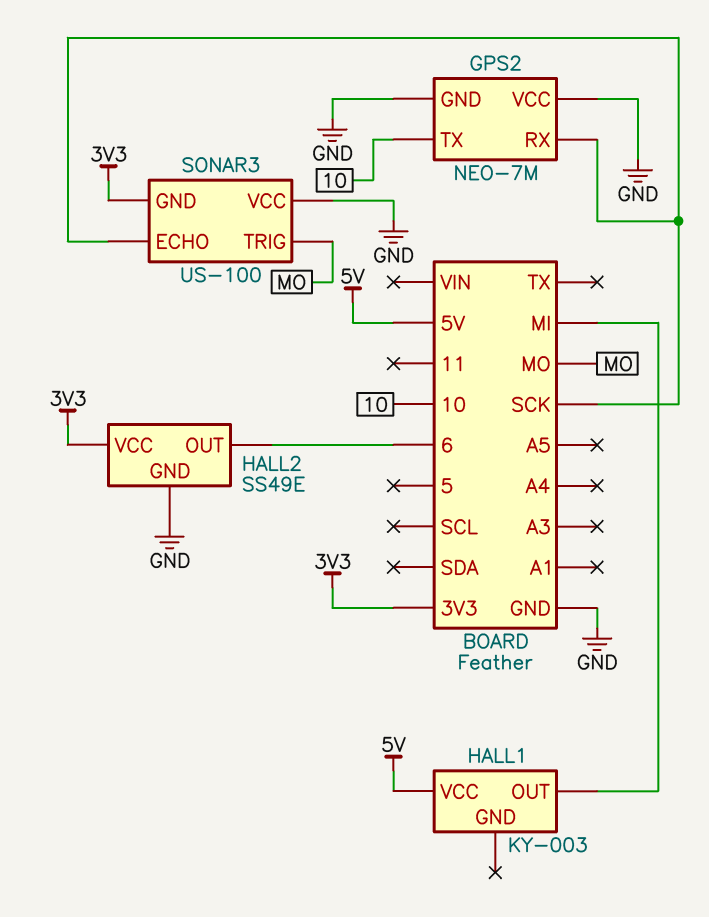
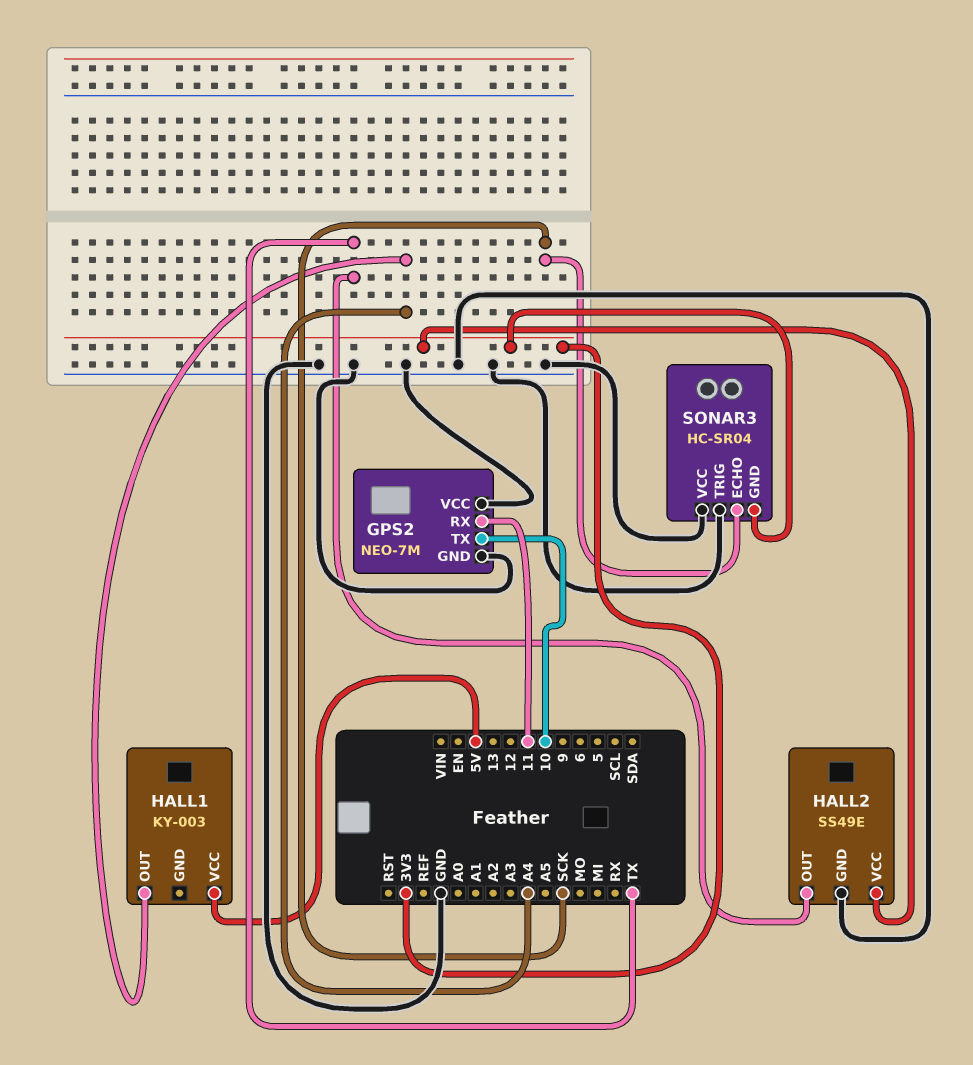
GPS2 pin RX: SCK -> 11
HALL1 pin OUT: MI -> A4
HALL2 pin OUT: 6 -> TX
SONAR3: US-100 -> HC-SR04
SONAR3 pin TRIG: MO -> GND

